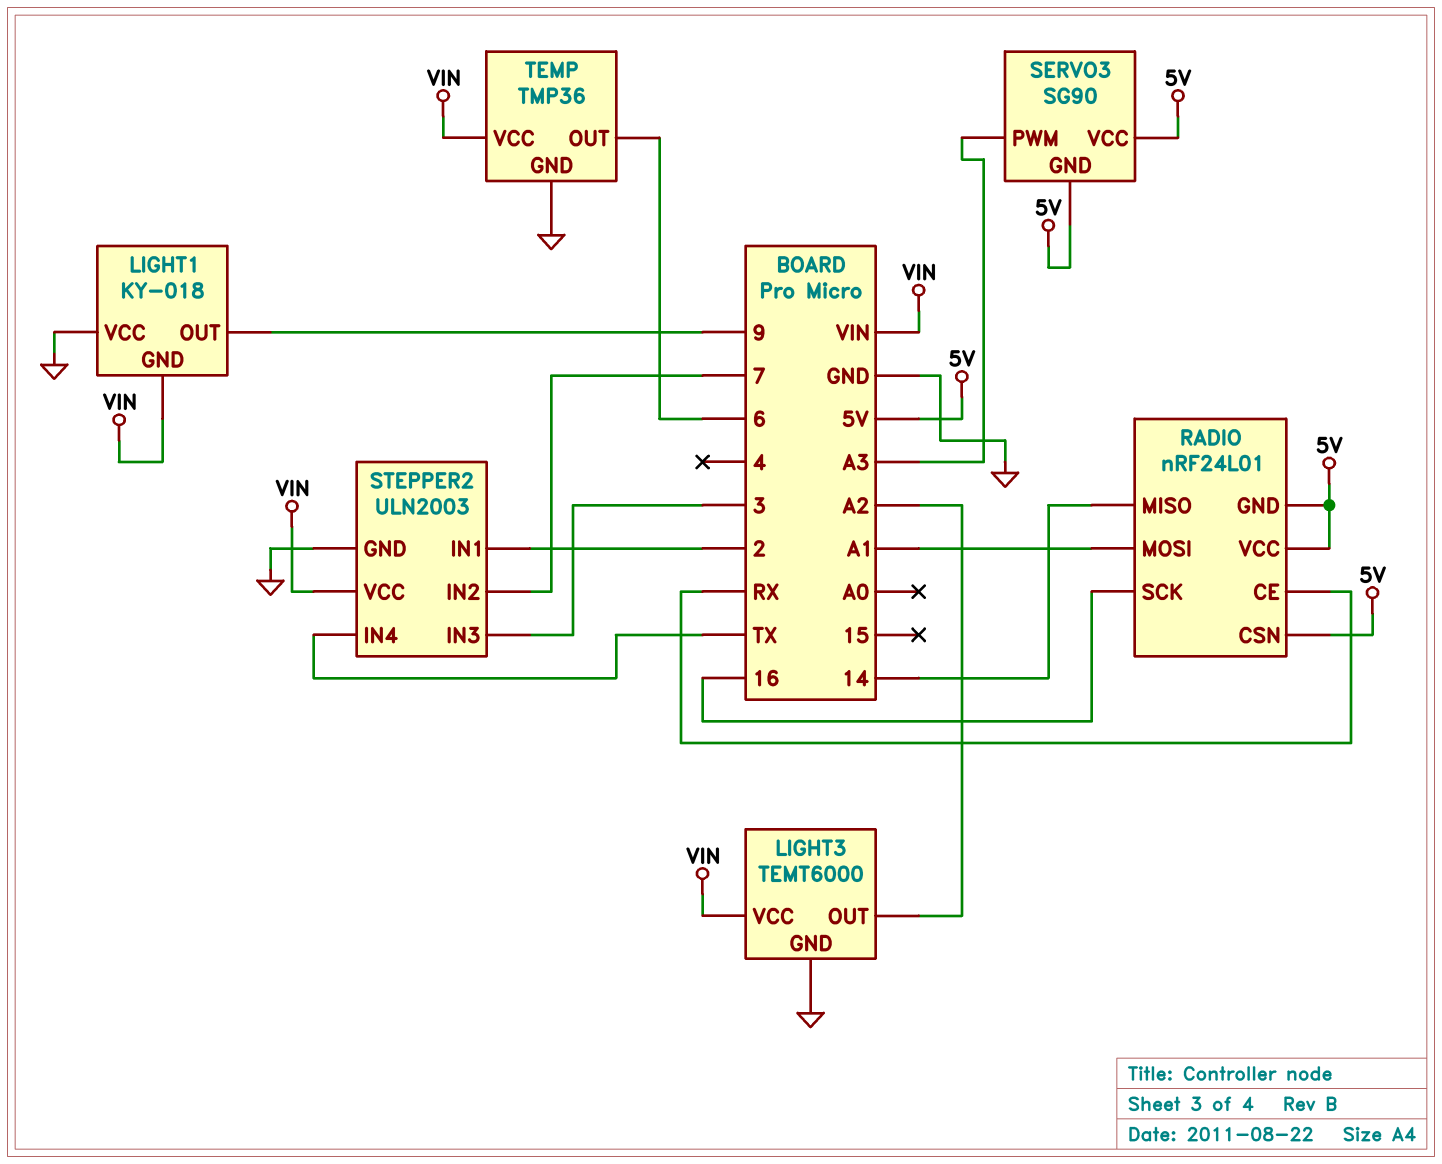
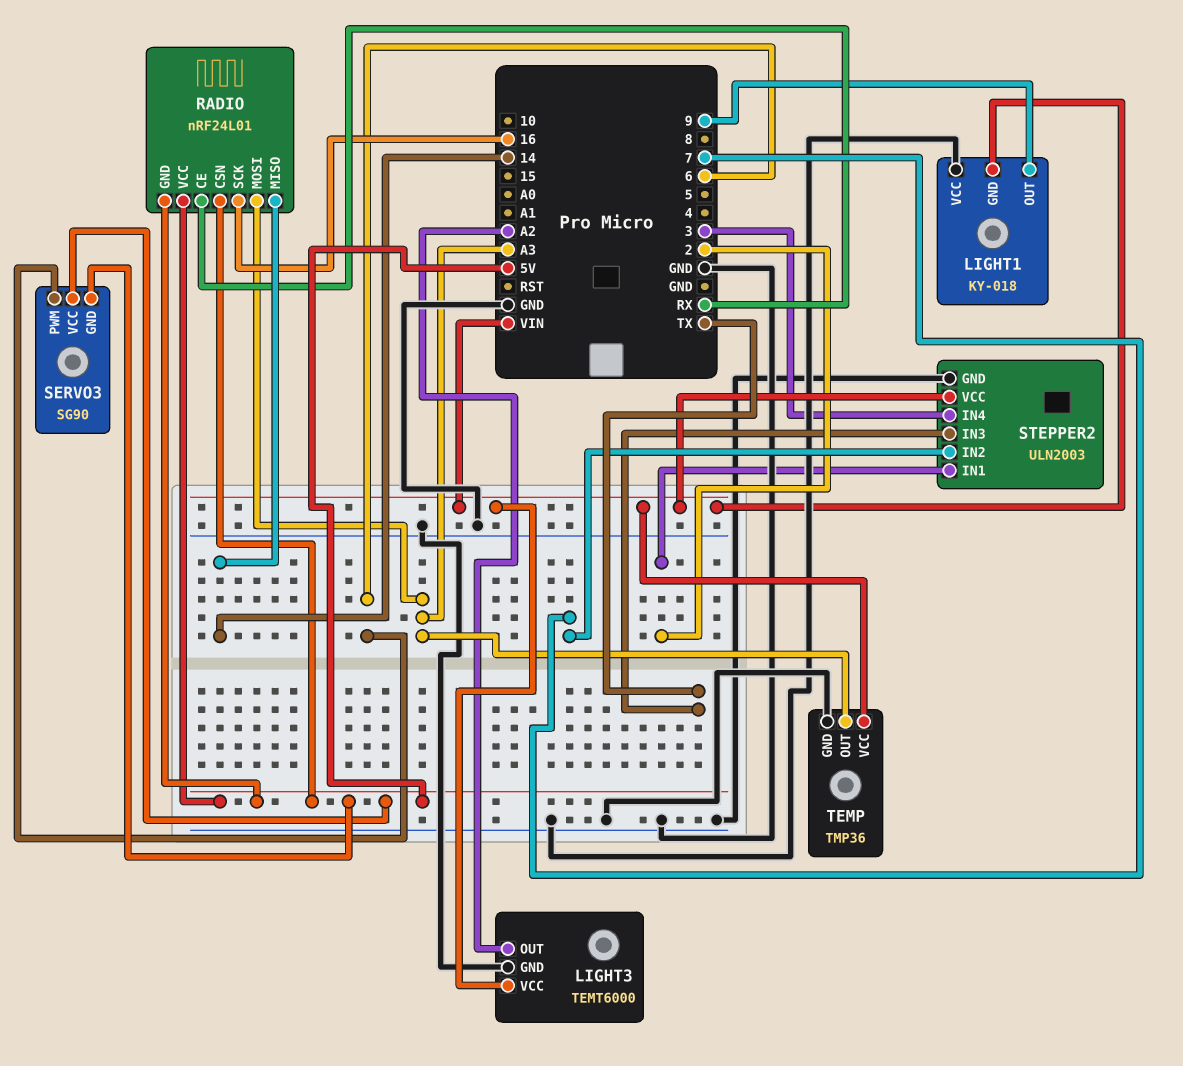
RADIO pin MOSI: A1 -> A3
SERVO3 pin PWM: A3 -> 6
STEPPER2 pin IN3: 3 -> TX
STEPPER2 pin IN4: TX -> 3
TEMP pin OUT: 6 -> A3

